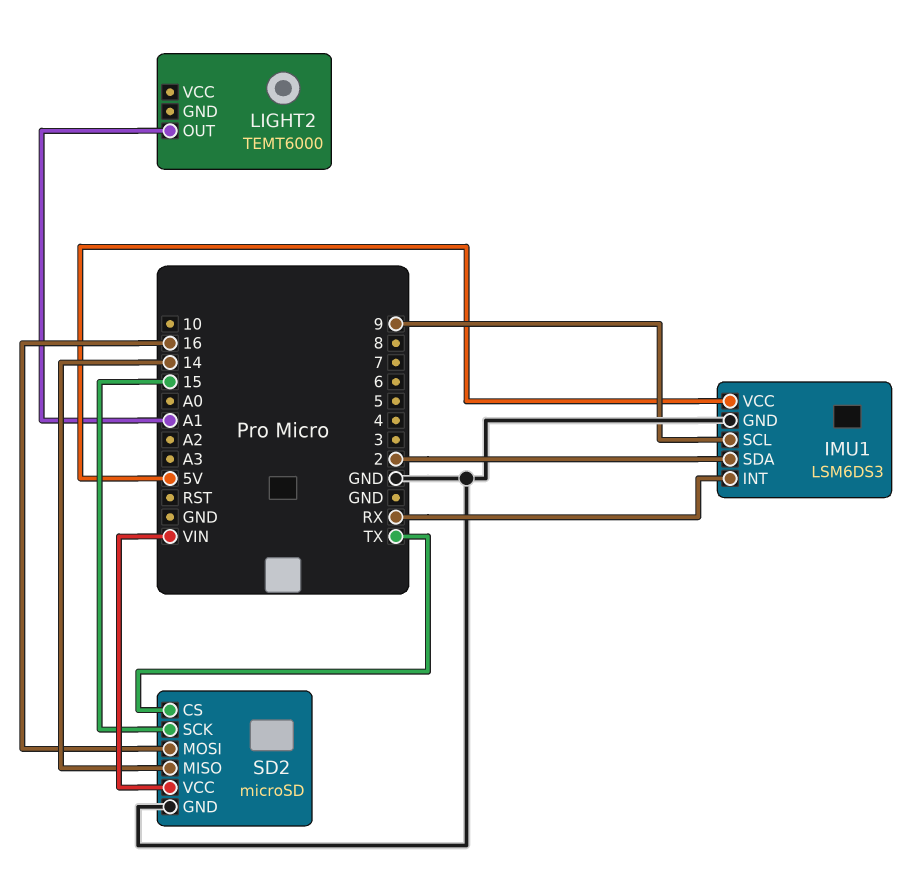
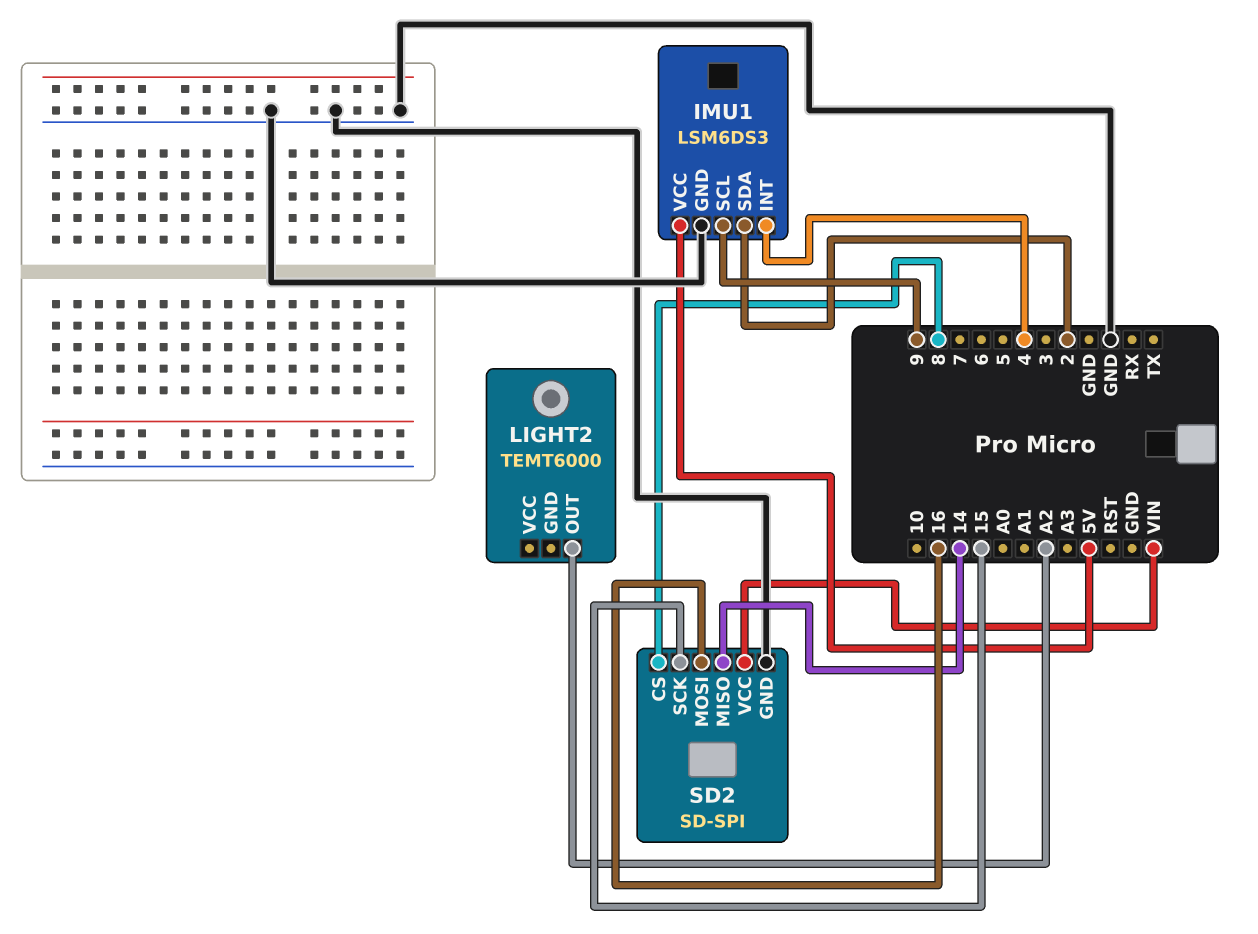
IMU1 pin INT: RX -> 4
LIGHT2 pin OUT: A1 -> A2
SD2: microSD -> SD-SPI
SD2 pin CS: TX -> 8

